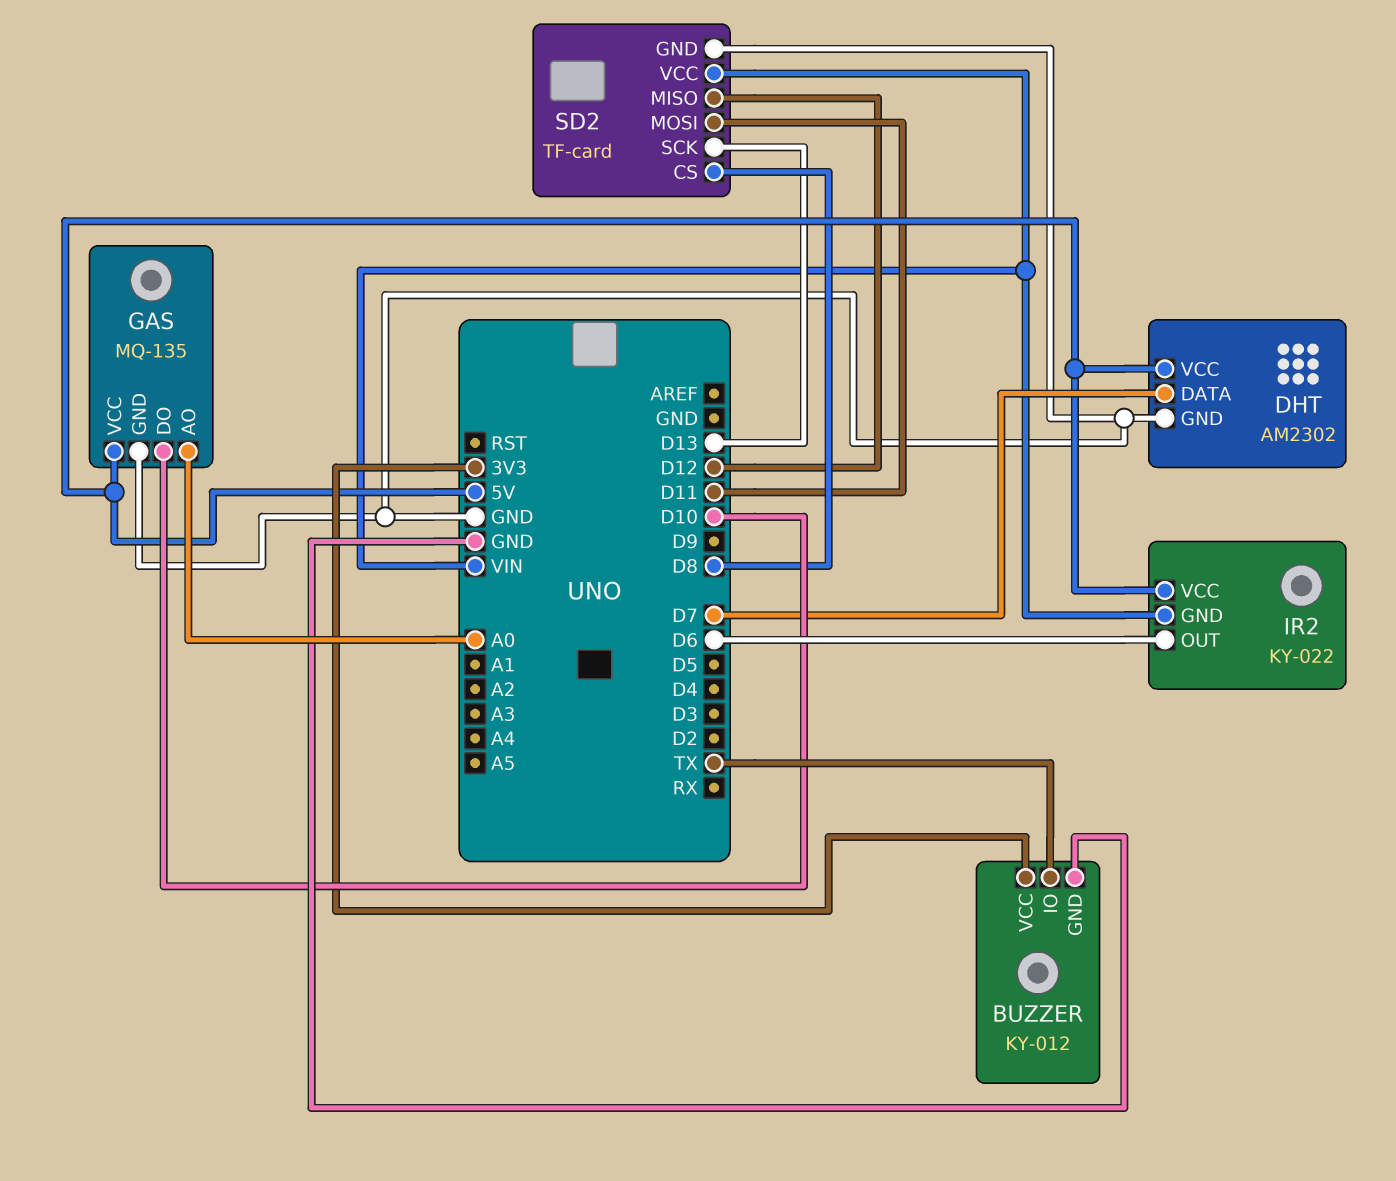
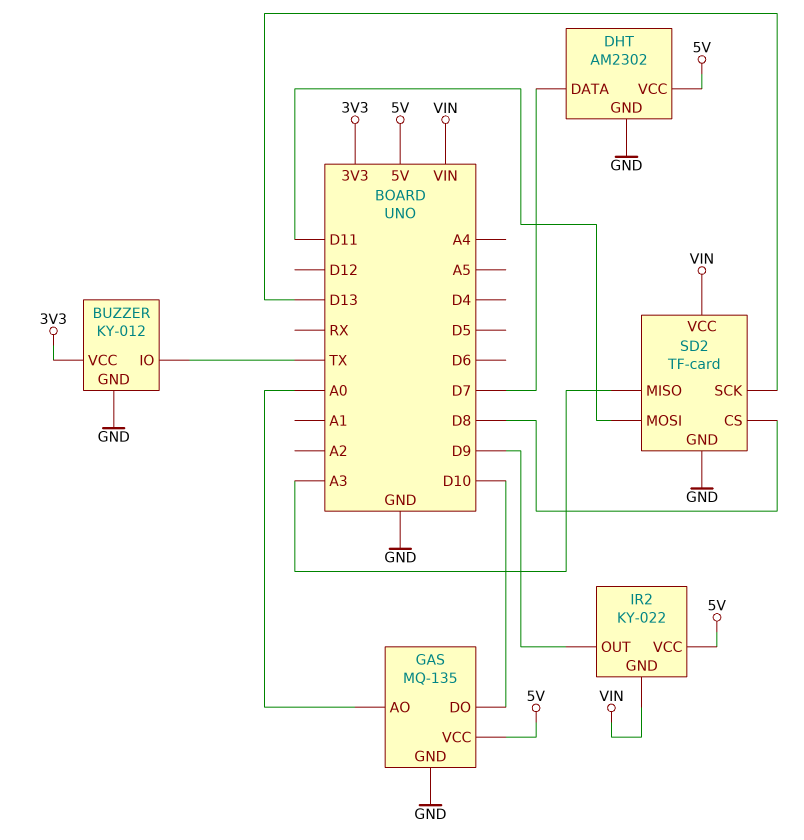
IR2 pin OUT: D6 -> D9
SD2 pin MISO: D12 -> A3

